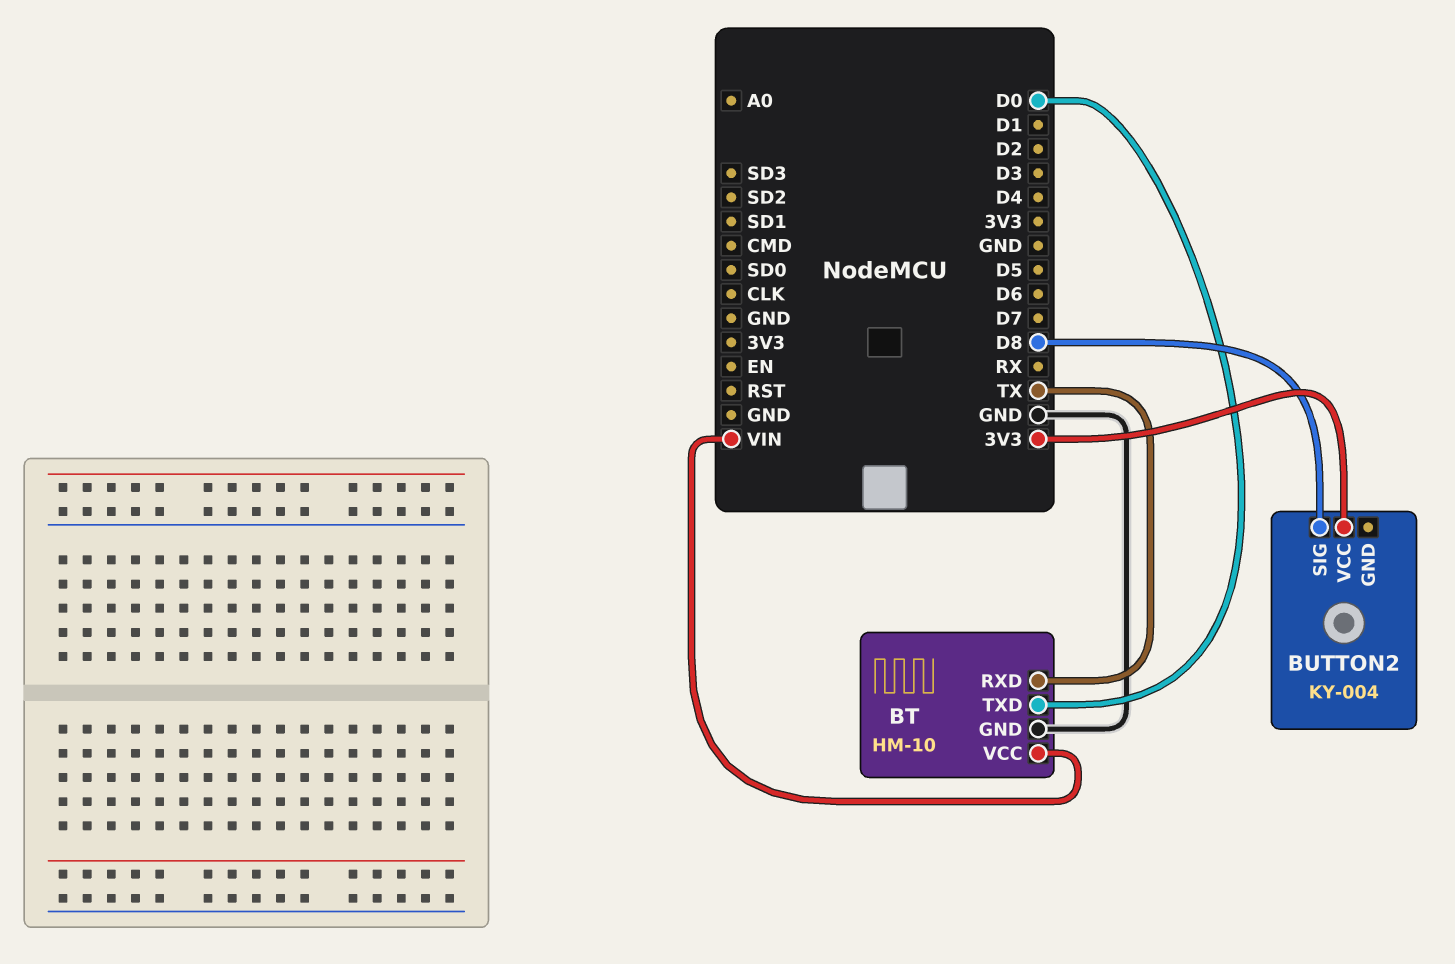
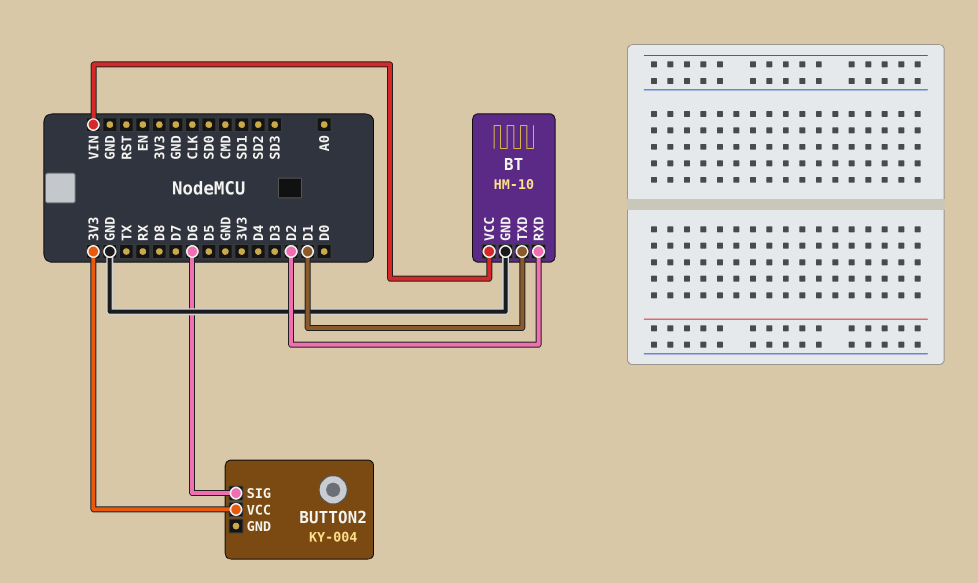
BT pin RXD: TX -> D2
BT pin TXD: D0 -> D1
BUTTON2 pin SIG: D8 -> D6

